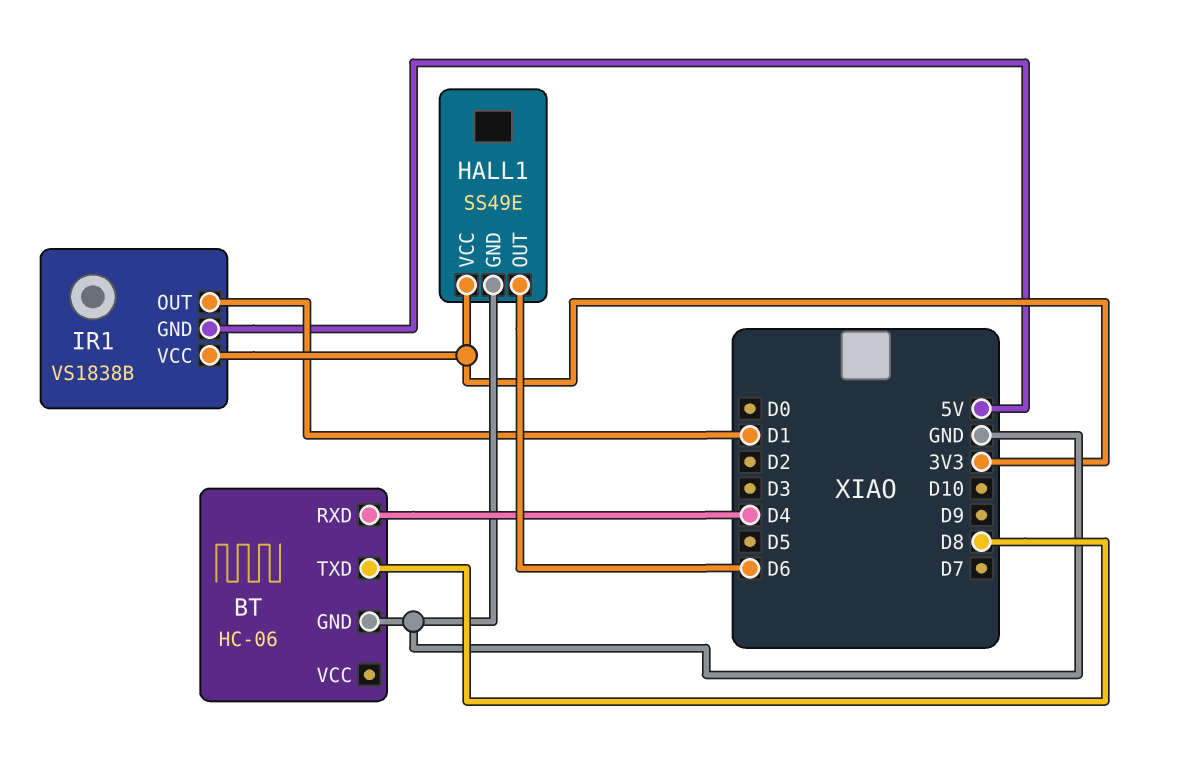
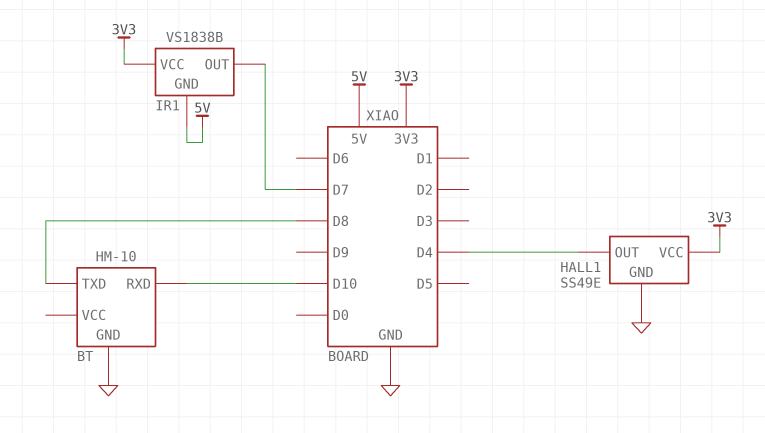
BT: HC-06 -> HM-10
BT pin RXD: D4 -> D10
HALL1 pin OUT: D6 -> D4
IR1 pin OUT: D1 -> D7

